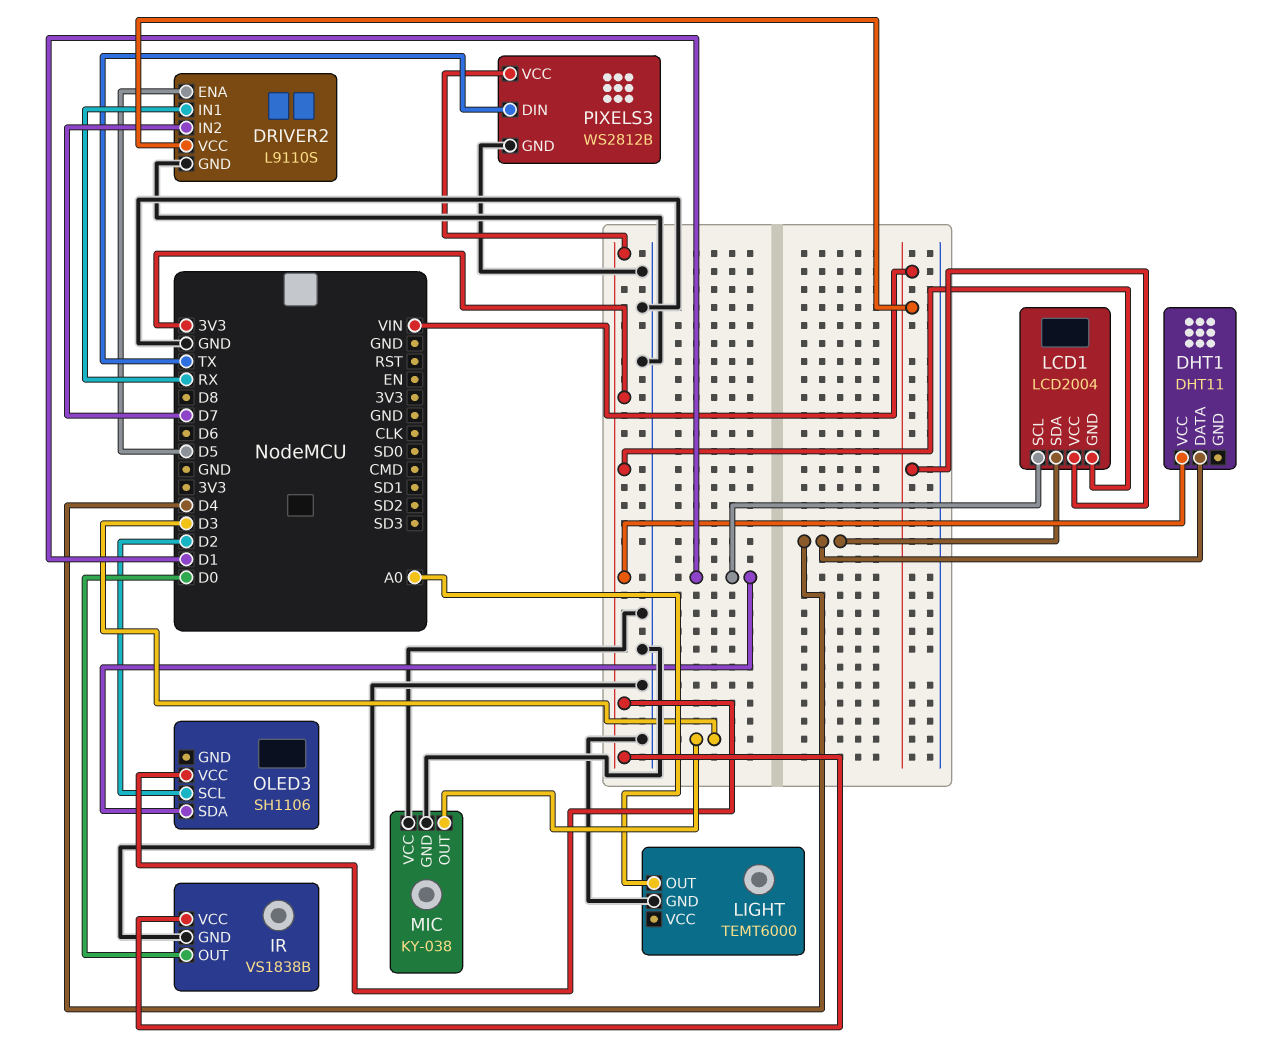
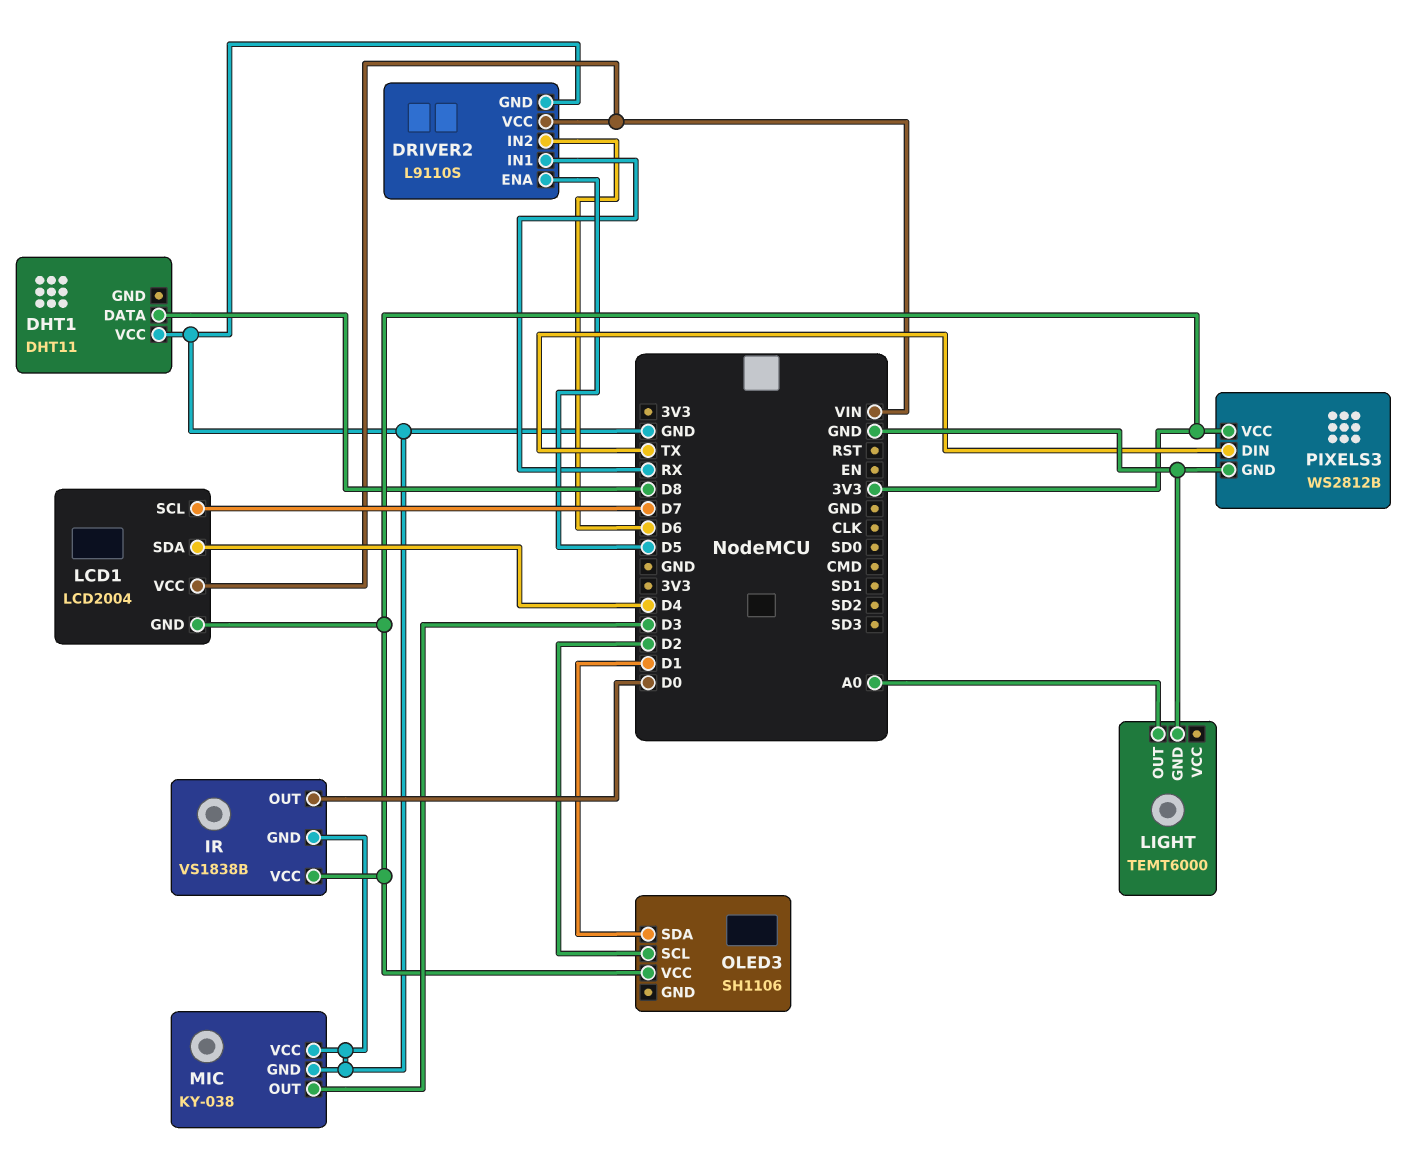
DHT1 pin DATA: D4 -> D8
DHT1 pin VCC: 3V3 -> GND
DRIVER2 pin IN2: D7 -> D6
LCD1 pin SCL: D1 -> D7

